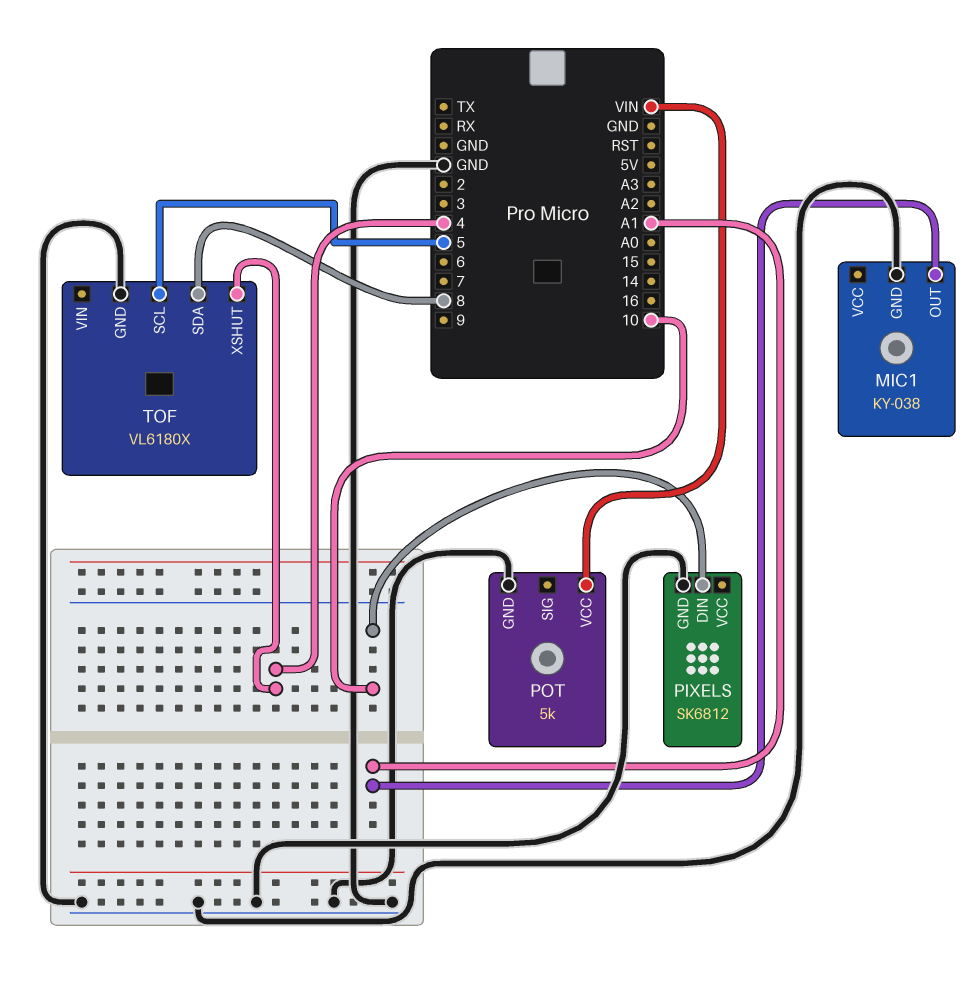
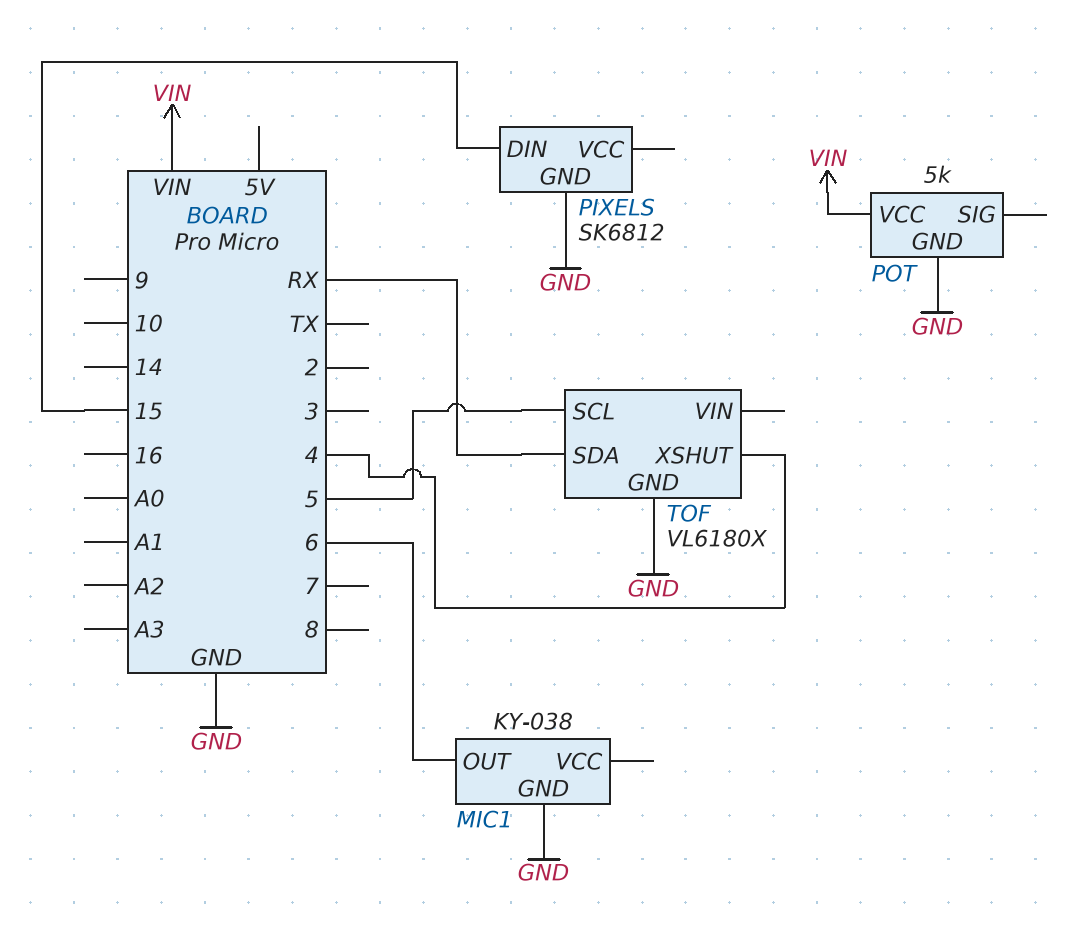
MIC1 pin OUT: A1 -> 6
PIXELS pin DIN: 10 -> 15
TOF pin SDA: 8 -> RX

